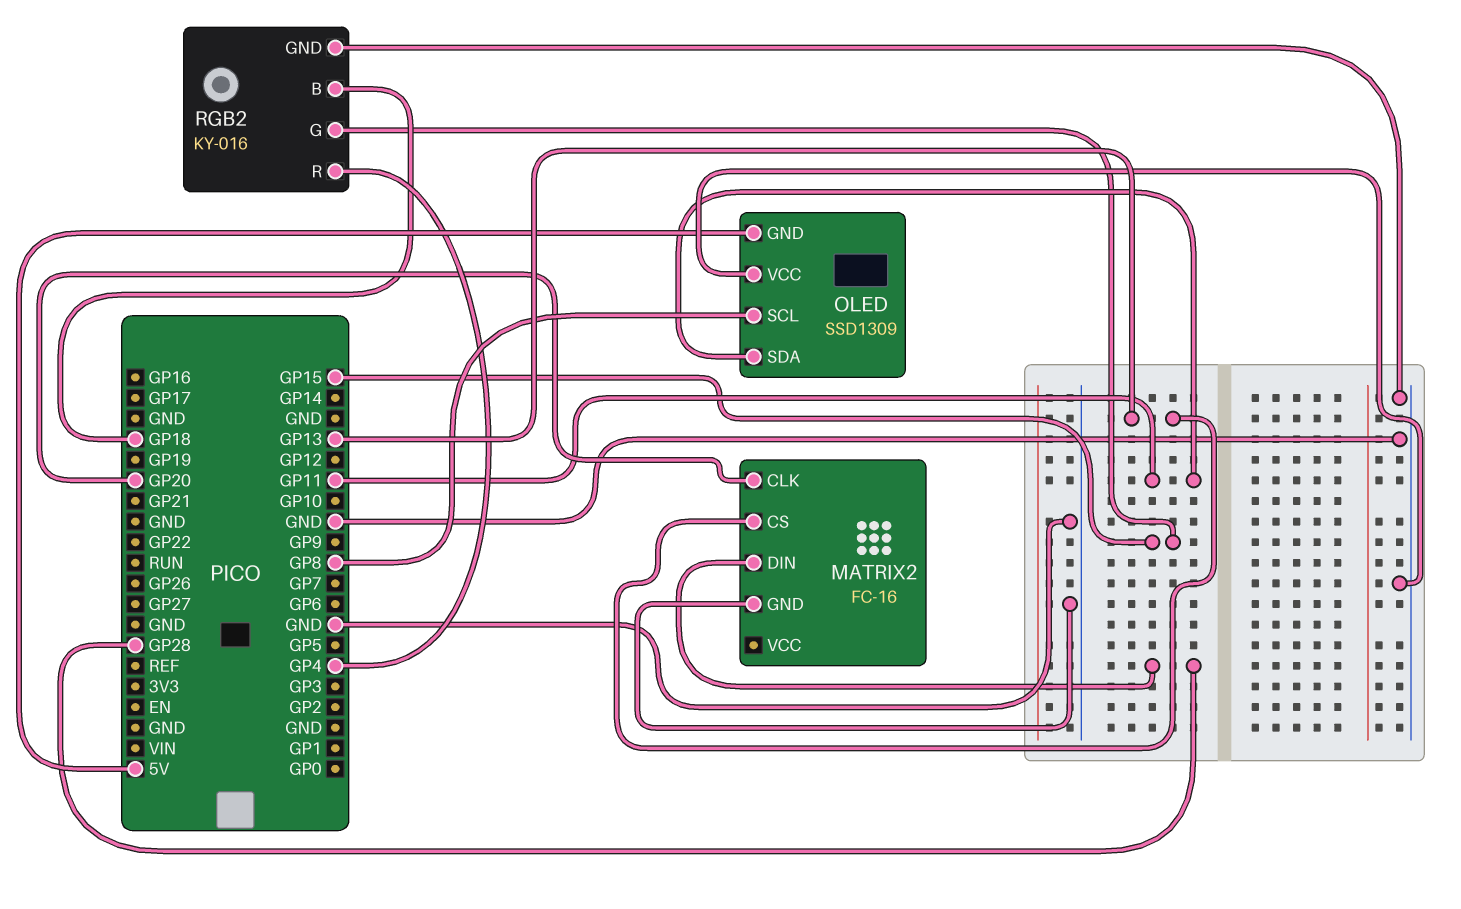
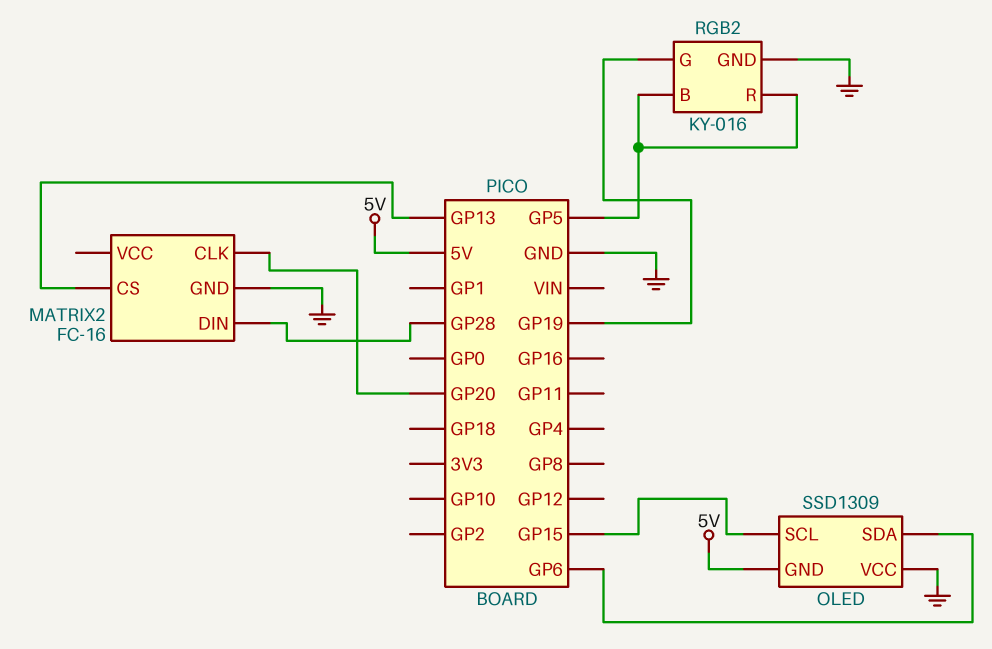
OLED pin SCL: GP8 -> GP15
OLED pin SDA: GP11 -> GP6
RGB2 pin B: GP18 -> GP5
RGB2 pin G: GP15 -> GP19
RGB2 pin R: GP4 -> GP5

